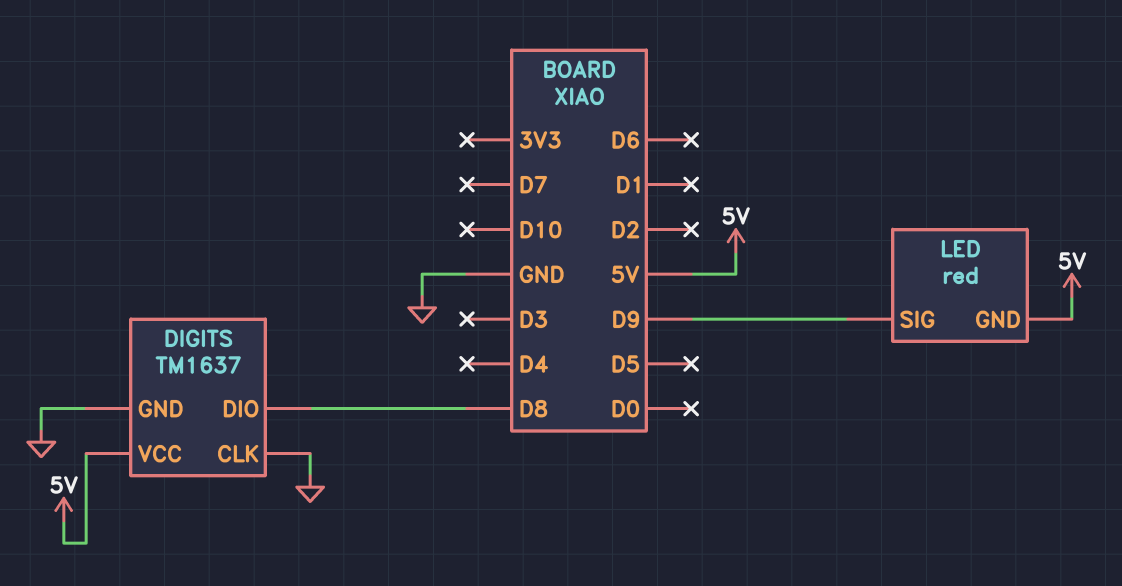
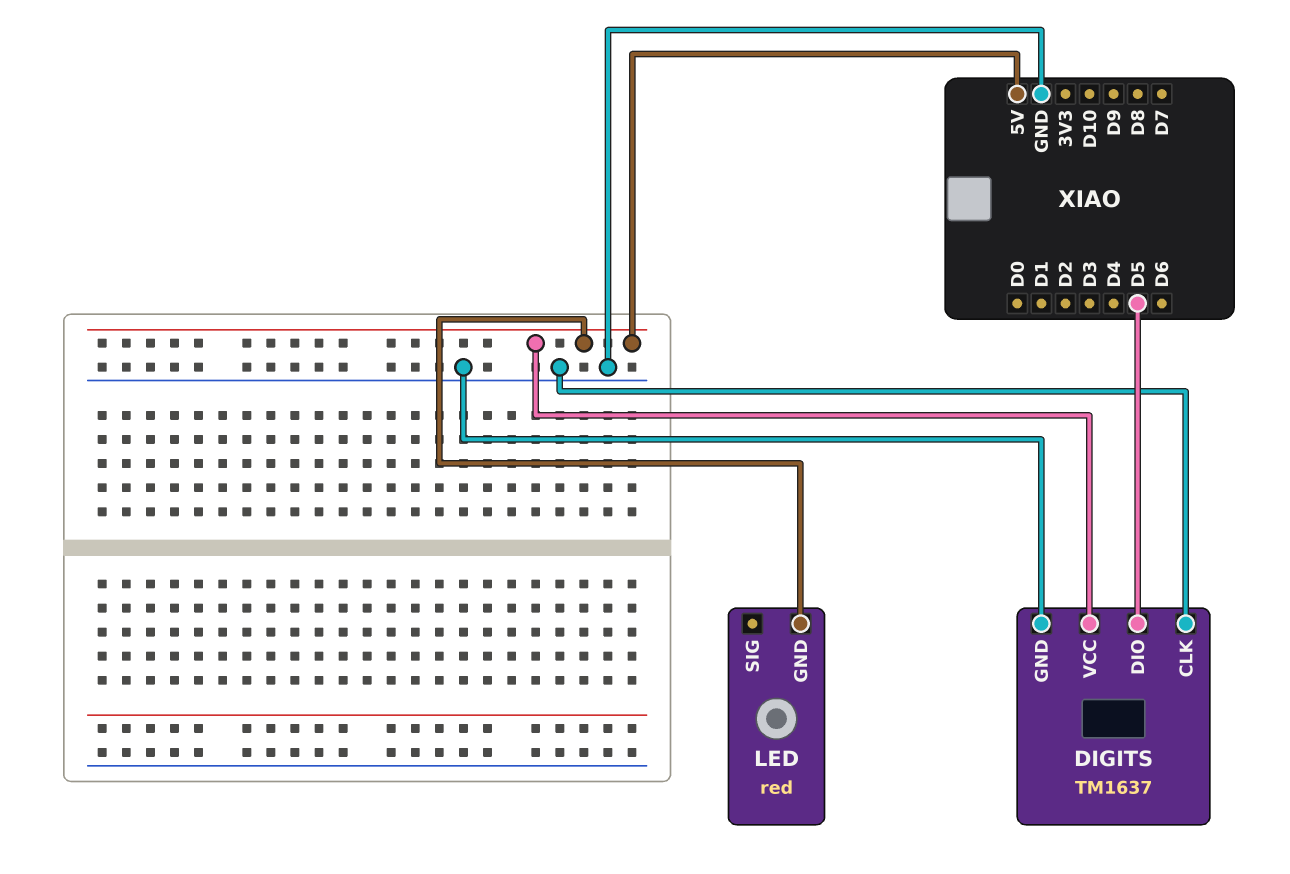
DIGITS pin DIO: D8 -> D5
LED pin SIG: D9 -> none

